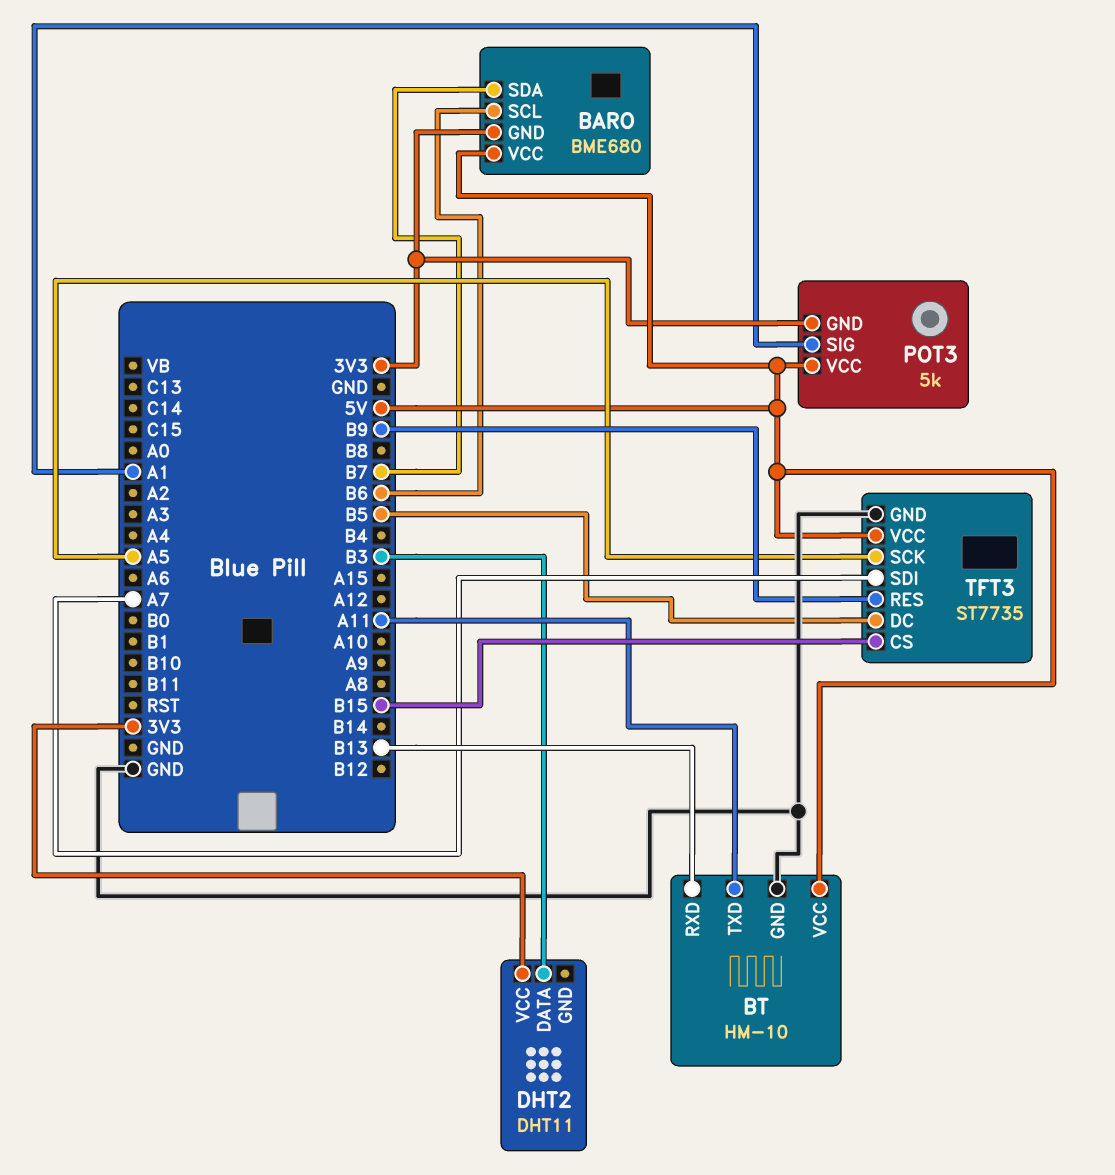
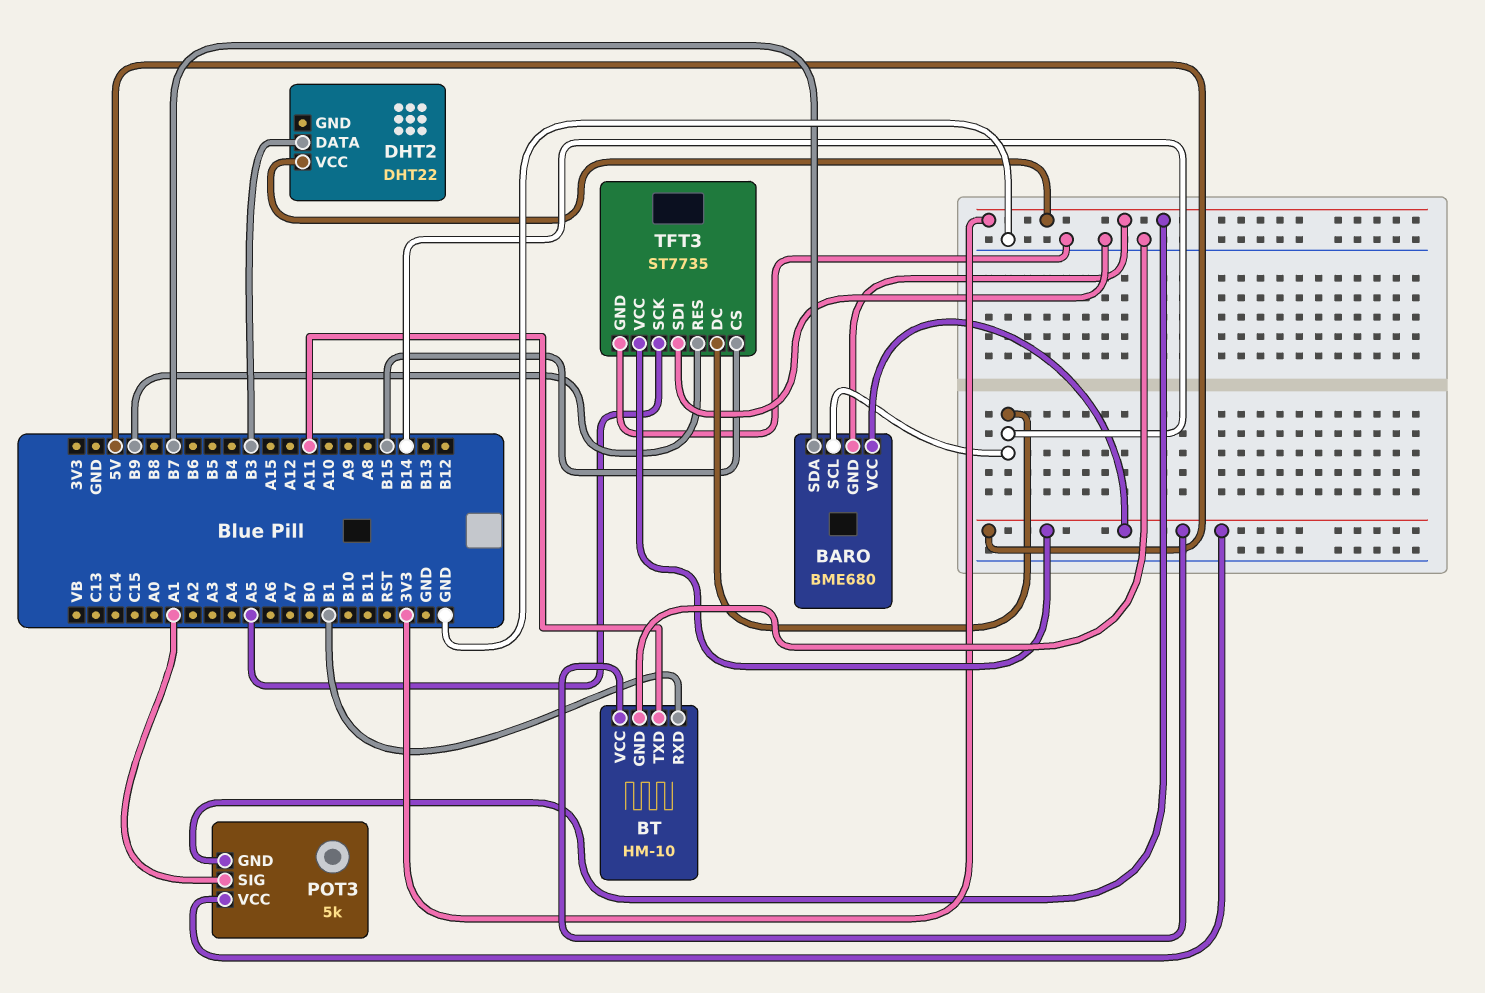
BARO pin SCL: B6 -> B14
BT pin RXD: B13 -> B1
DHT2: DHT11 -> DHT22
TFT3 pin DC: B5 -> B14
TFT3 pin SDI: A7 -> GND

